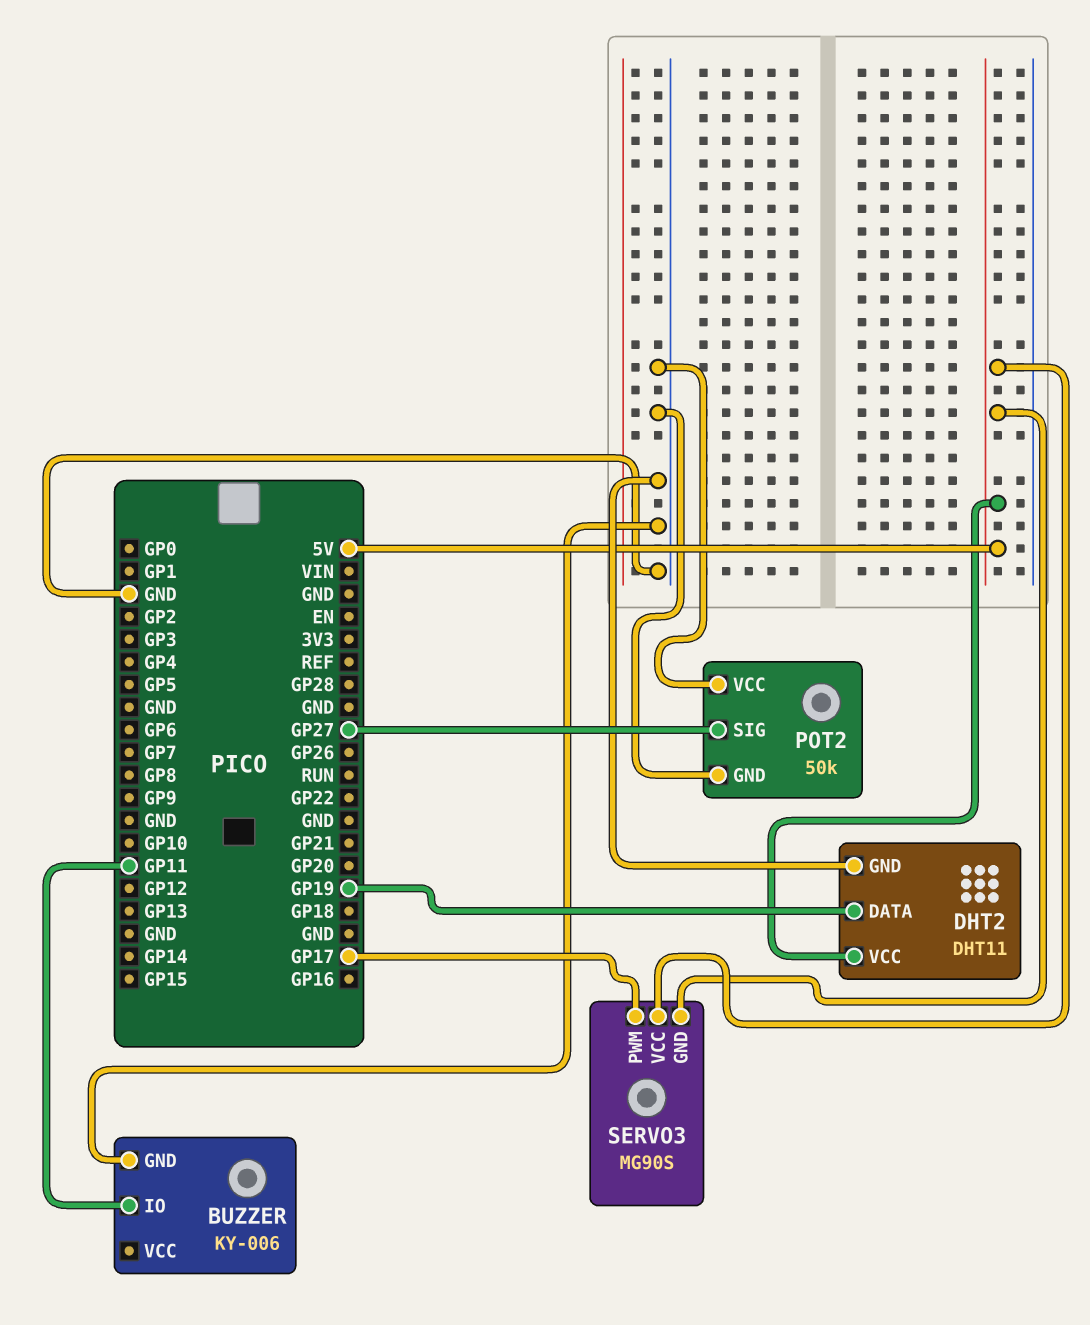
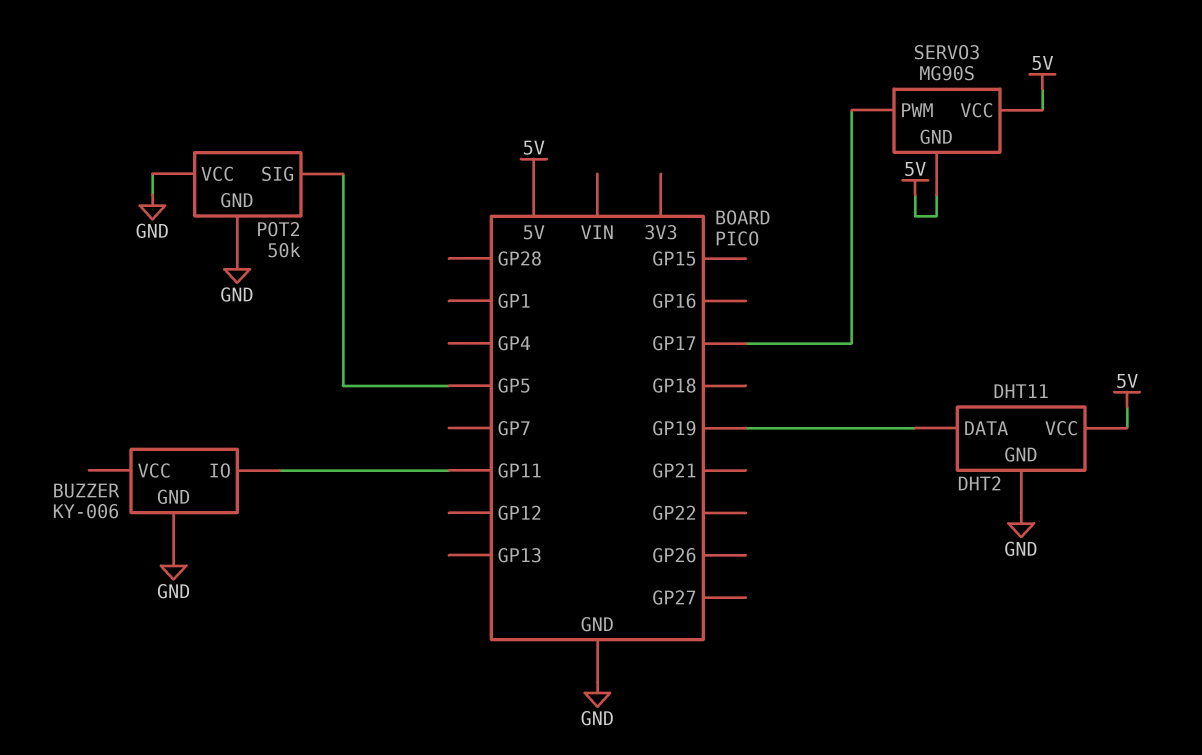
POT2 pin SIG: GP27 -> GP5

